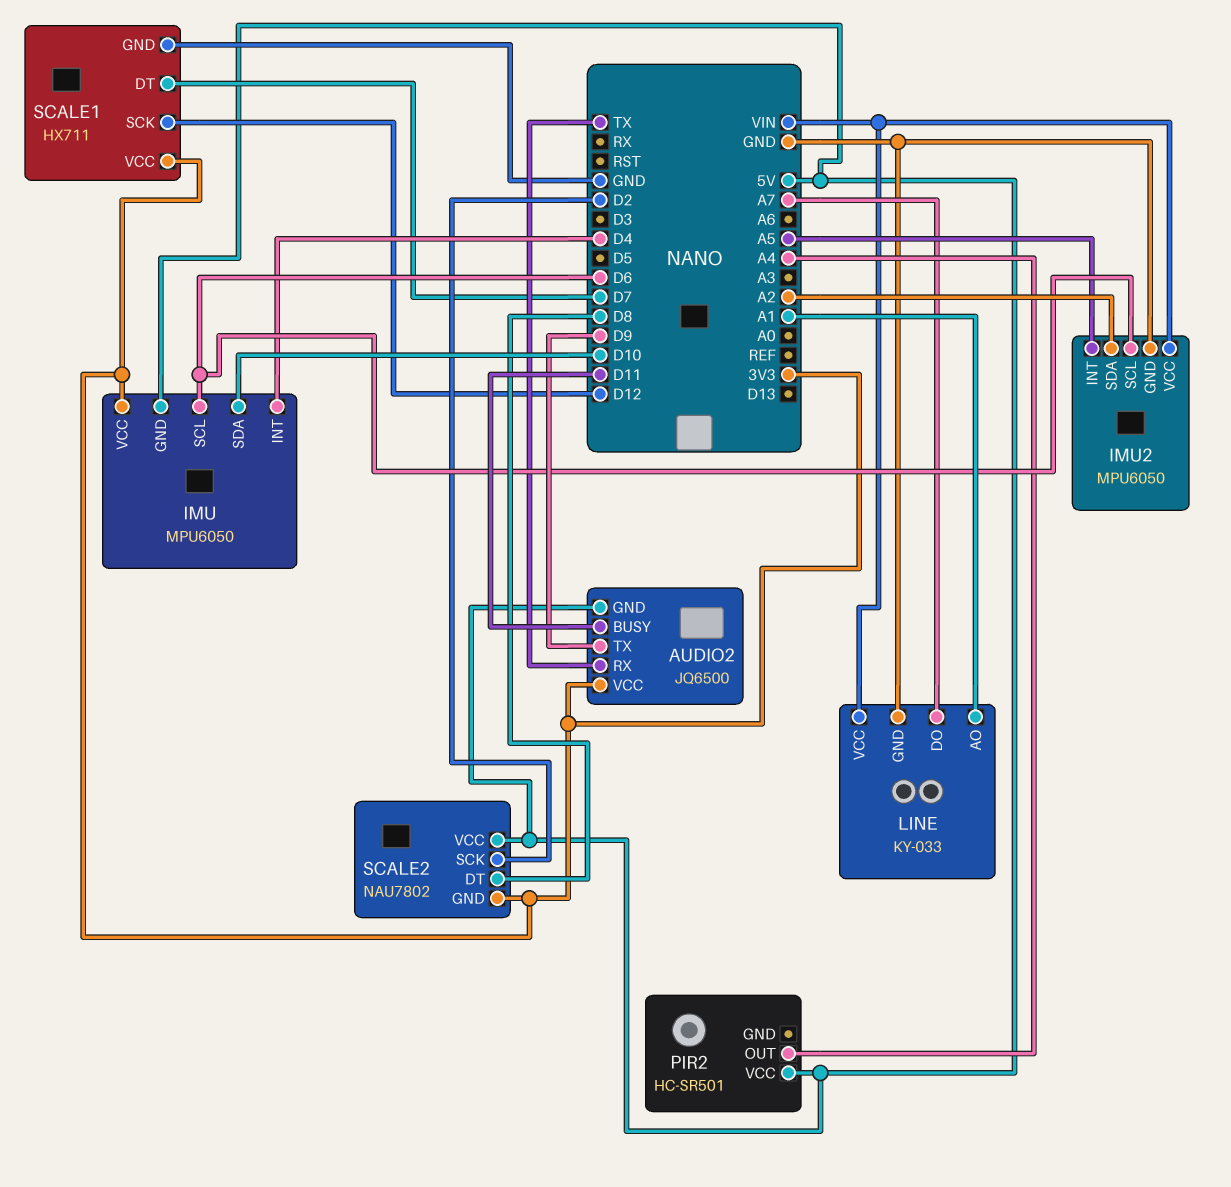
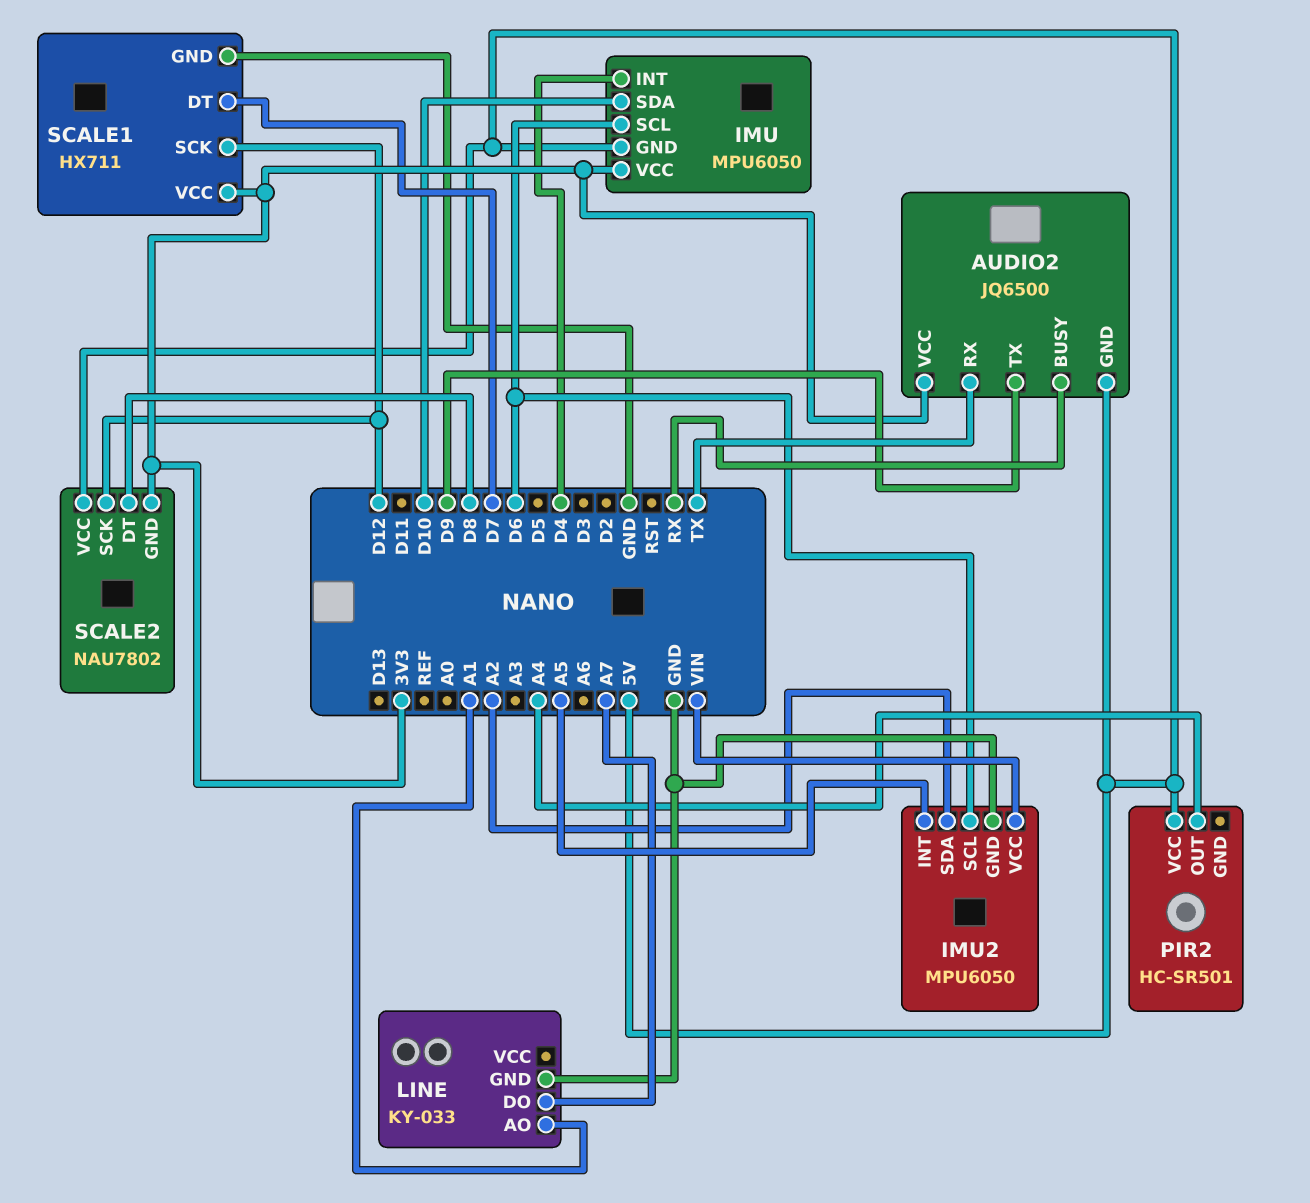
AUDIO2 pin BUSY: D11 -> RX
LINE pin VCC: VIN -> none
SCALE2 pin SCK: D2 -> D12

